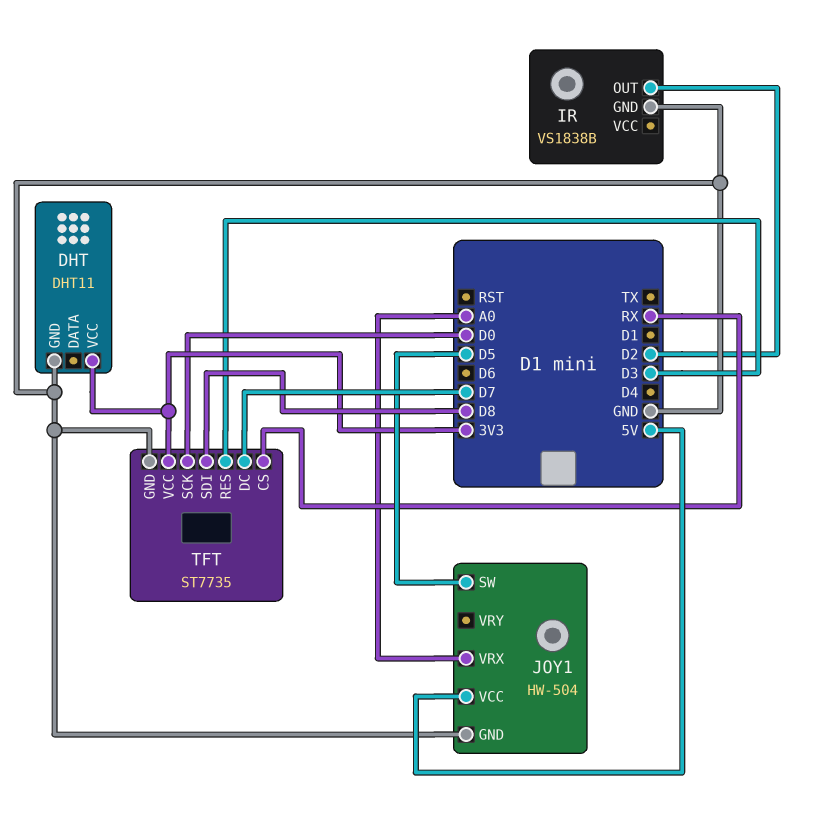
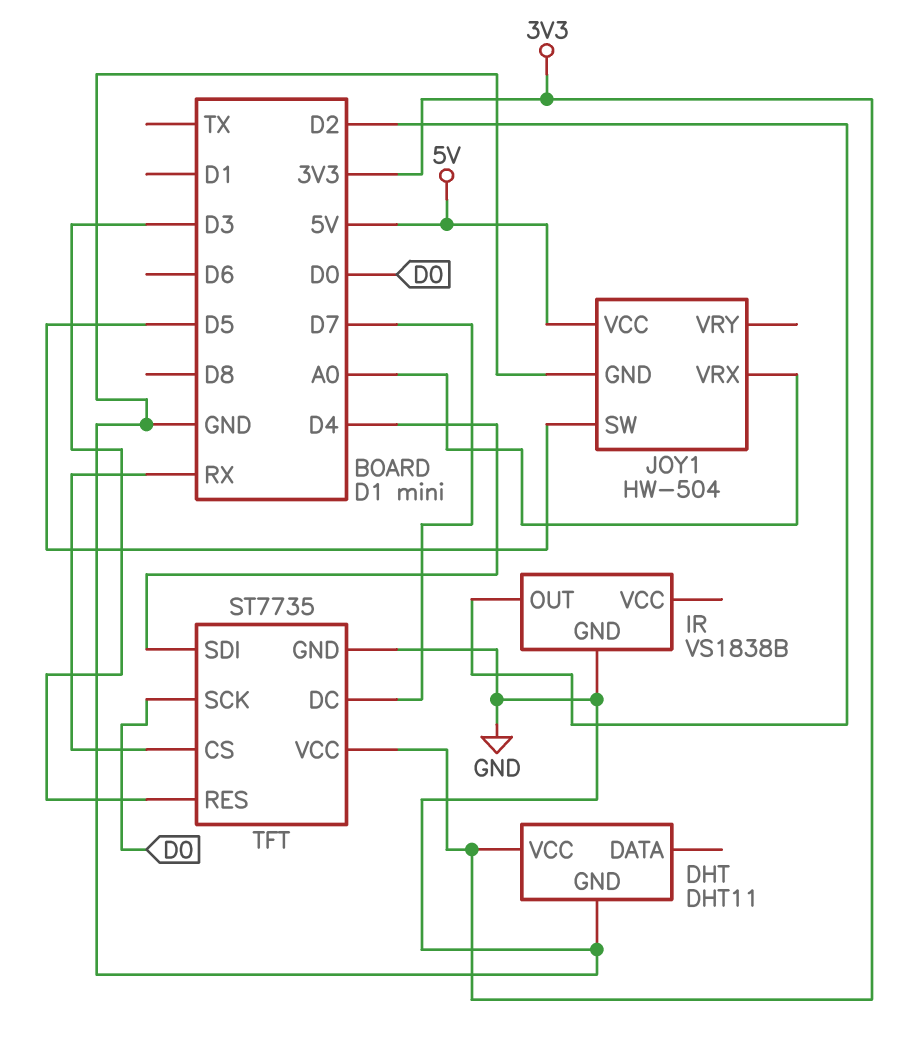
TFT pin SDI: D8 -> D4

